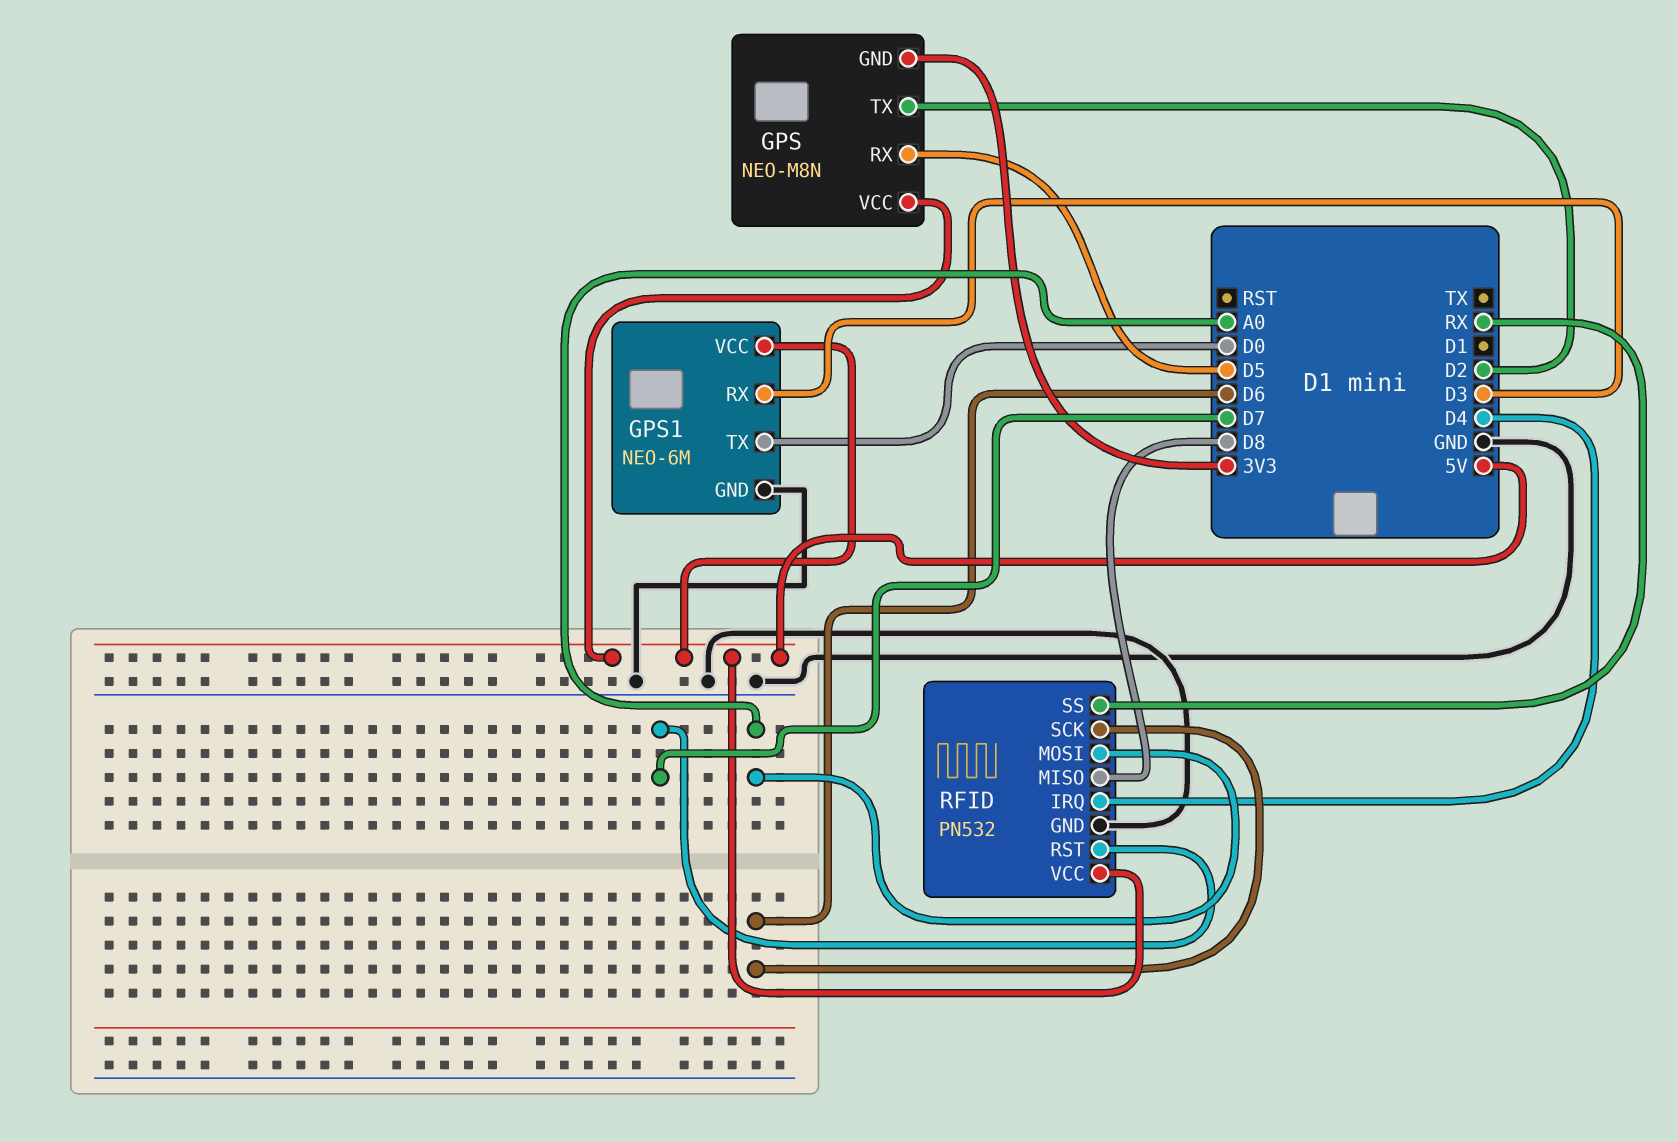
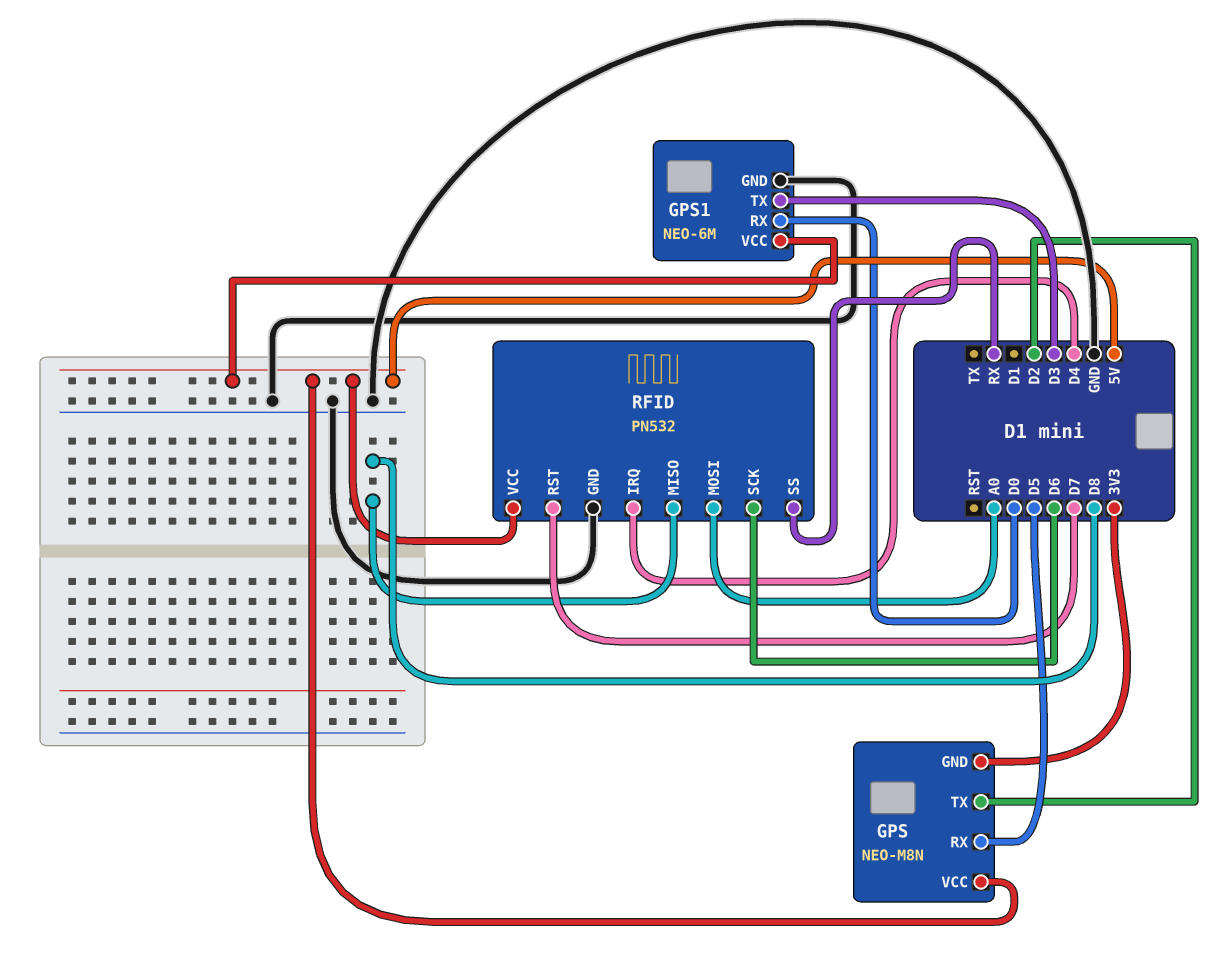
GPS1 pin RX: D3 -> D0
GPS1 pin TX: D0 -> D3

